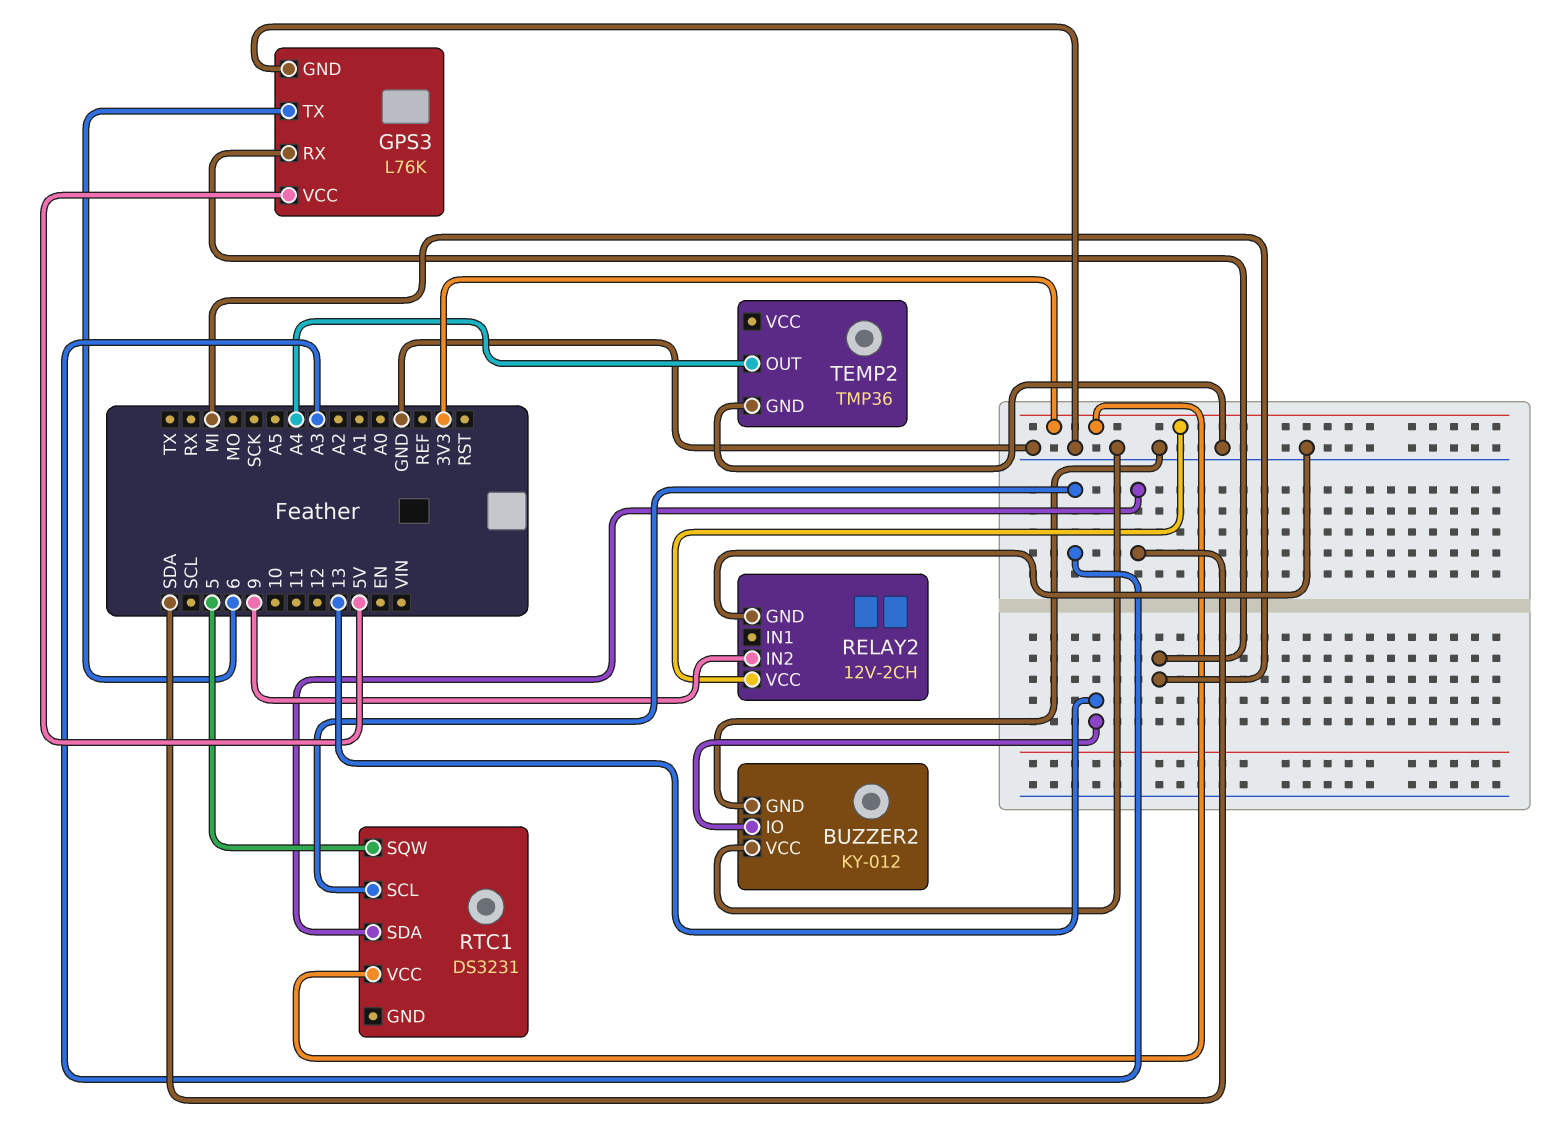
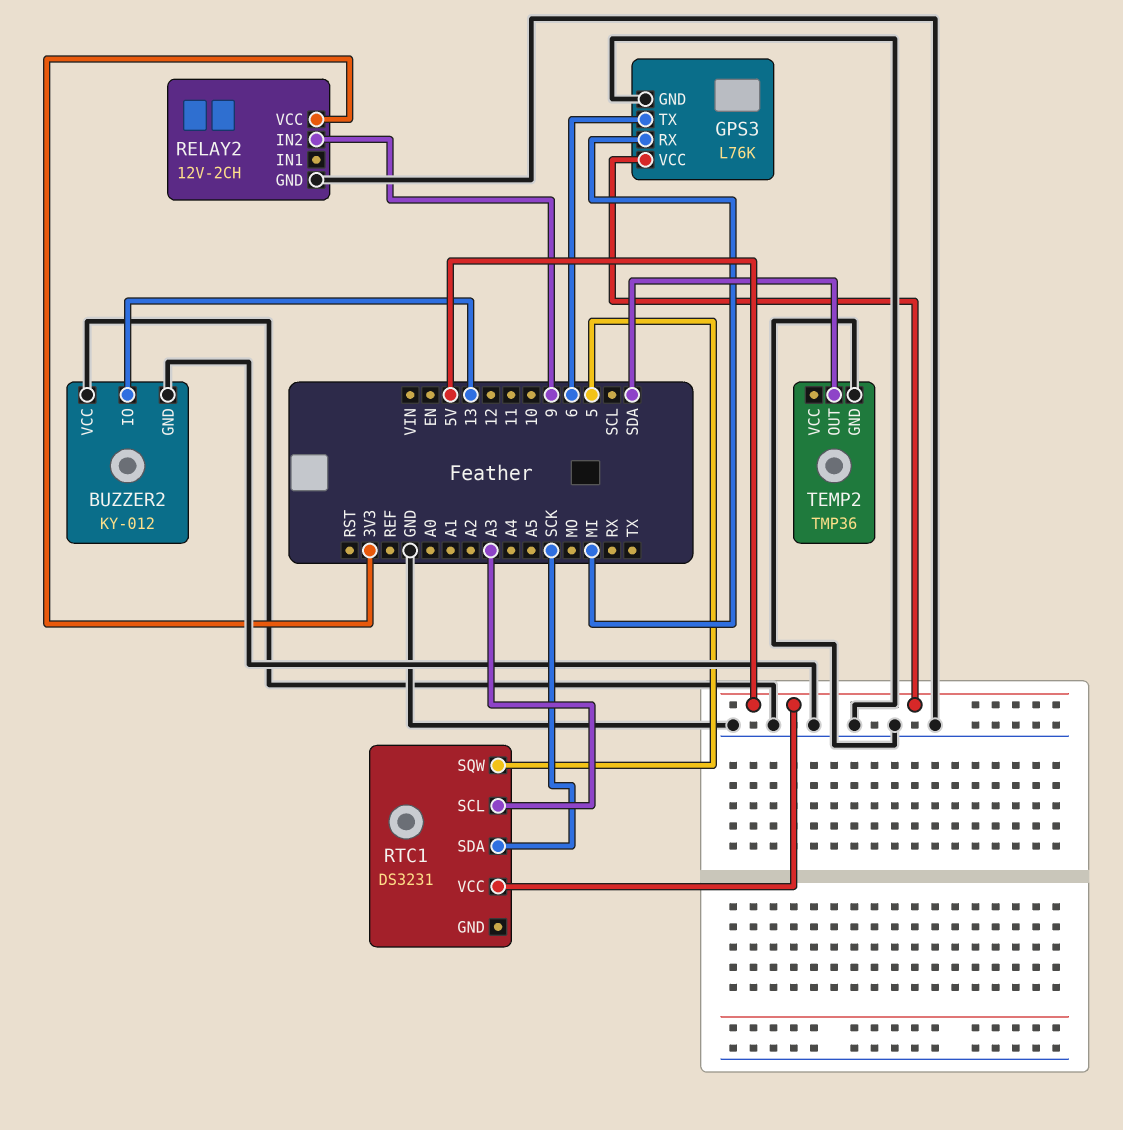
RTC1 pin SDA: SDA -> SCK
RTC1 pin VCC: 3V3 -> 5V
TEMP2 pin OUT: A4 -> SDA

